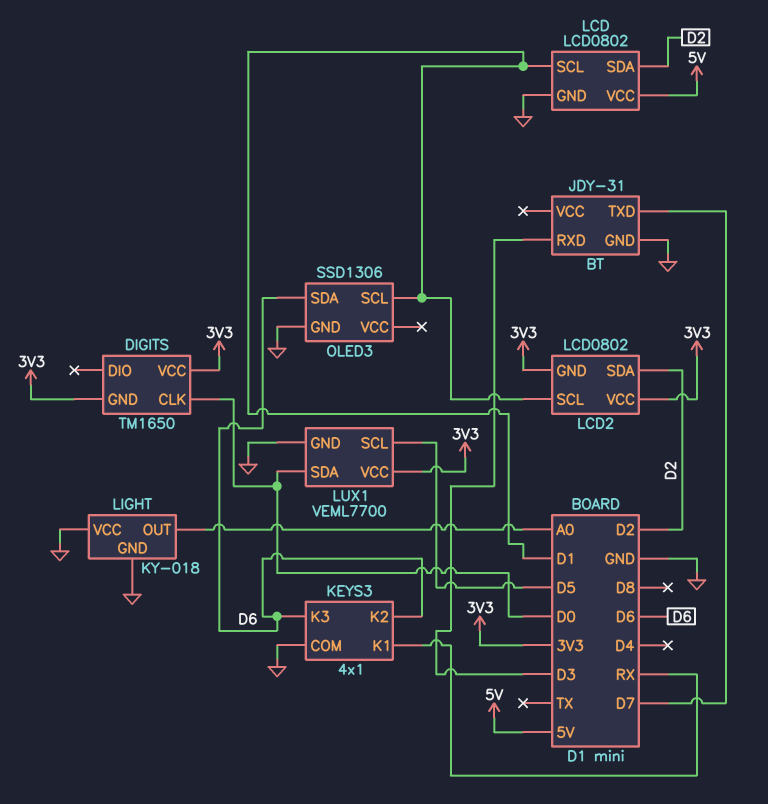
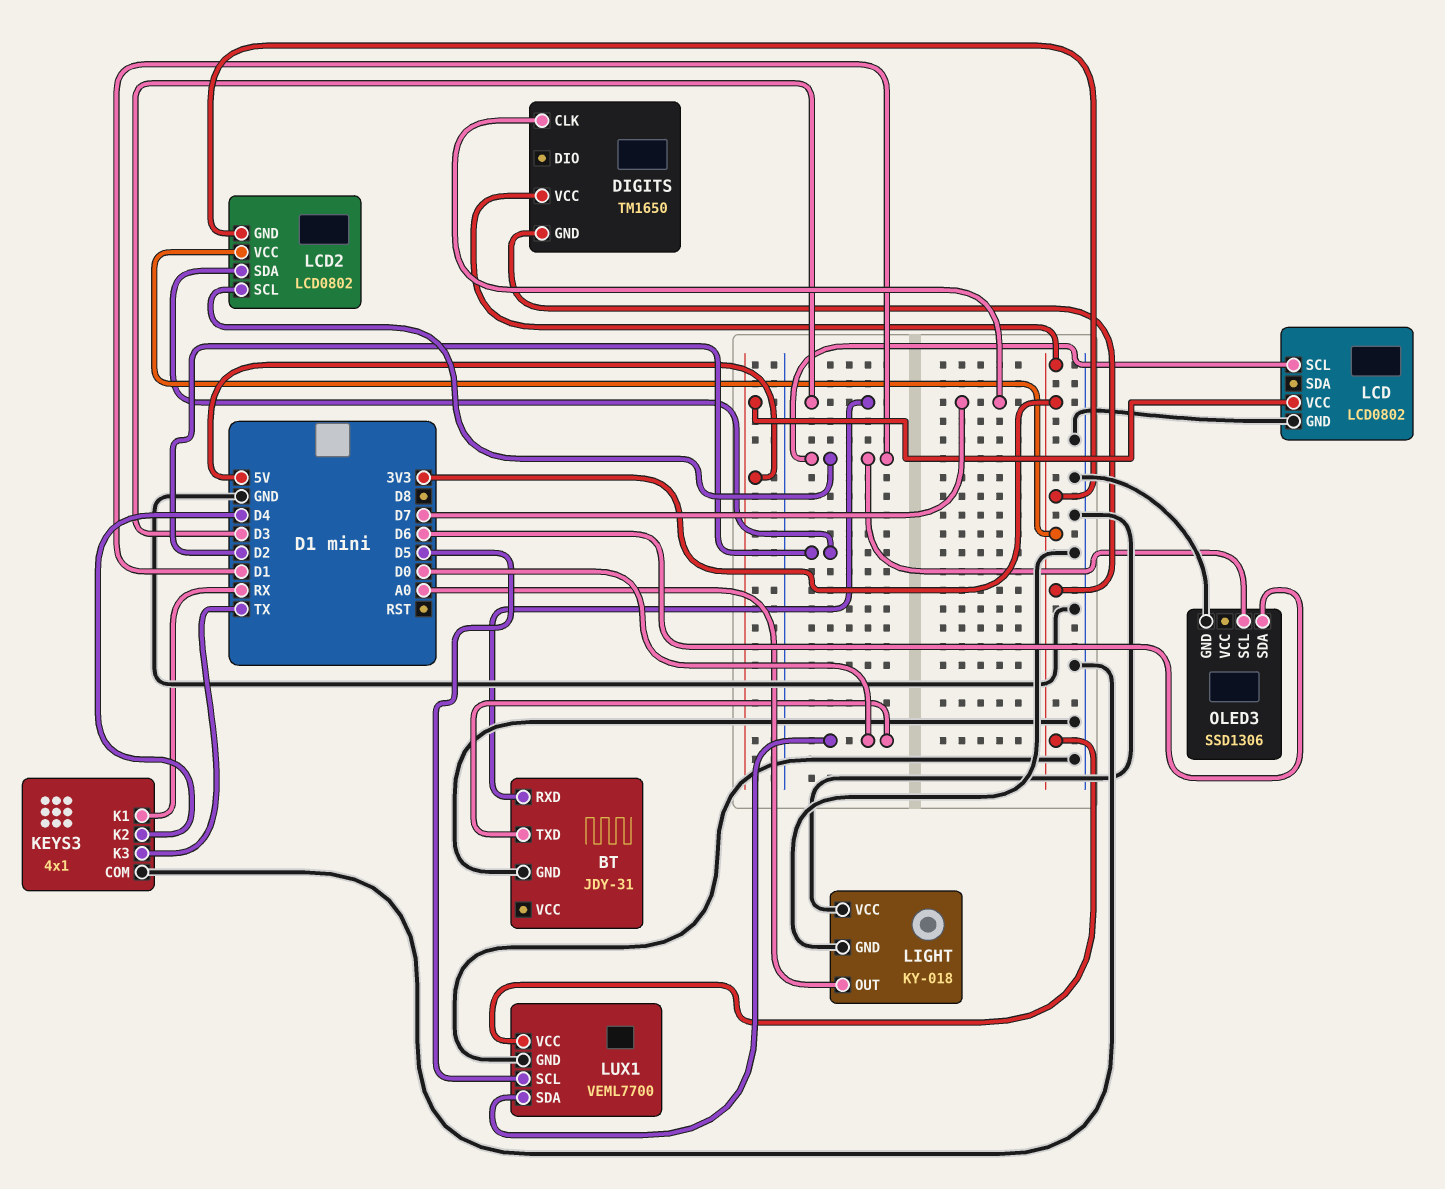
BT pin TXD: D7 -> D0
DIGITS pin CLK: D0 -> D7
KEYS3 pin K2: D6 -> D4
KEYS3 pin K3: D6 -> TX
LCD pin SDA: D2 -> none

